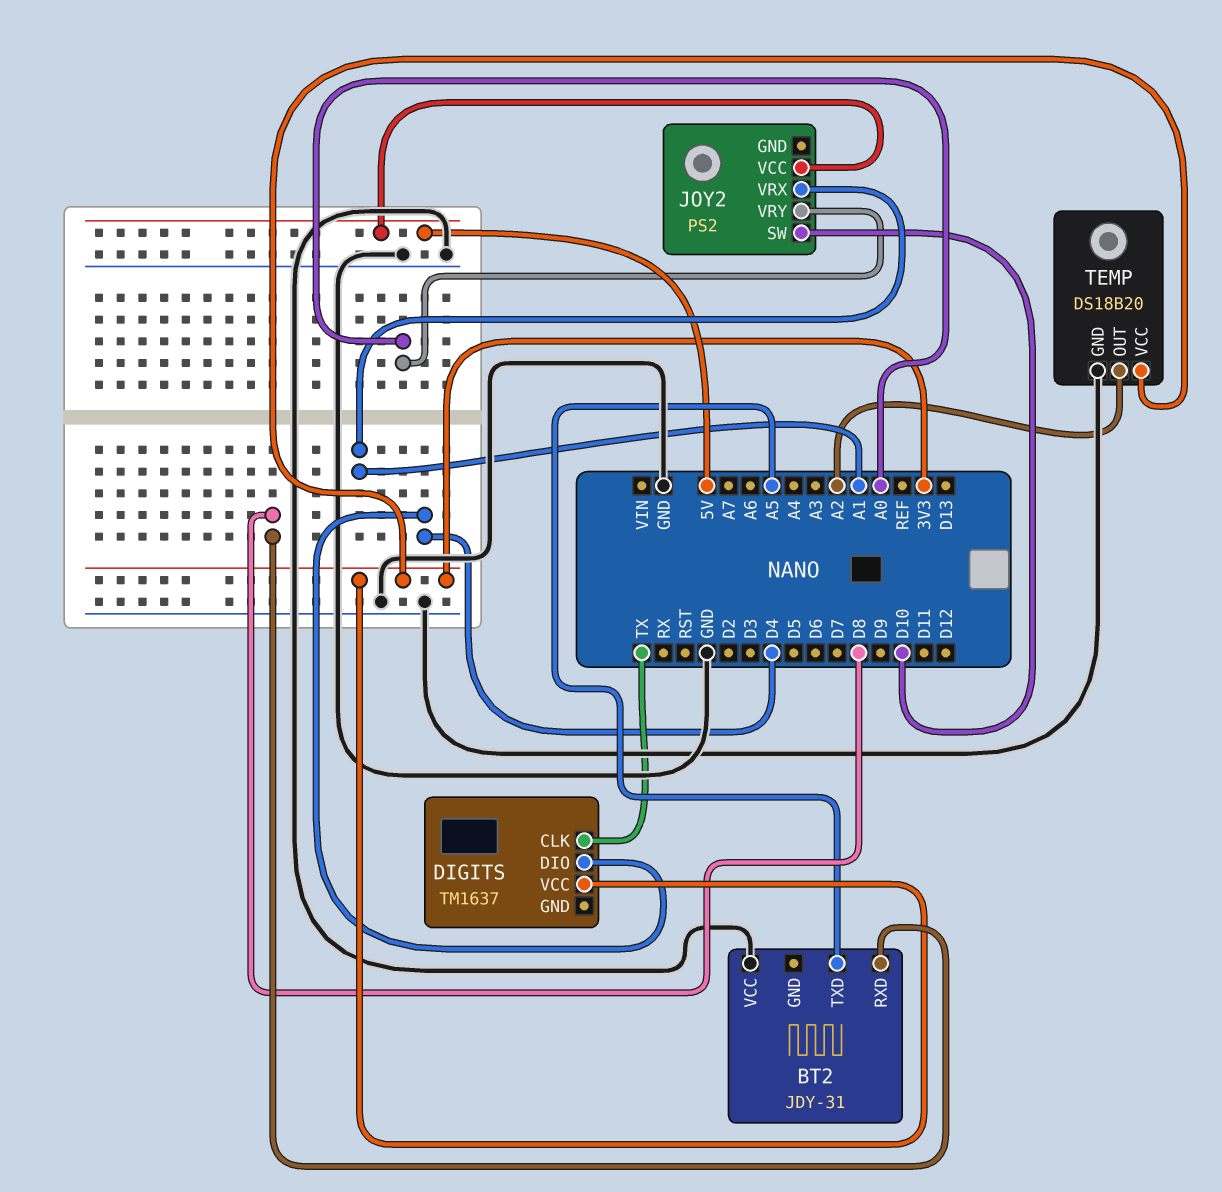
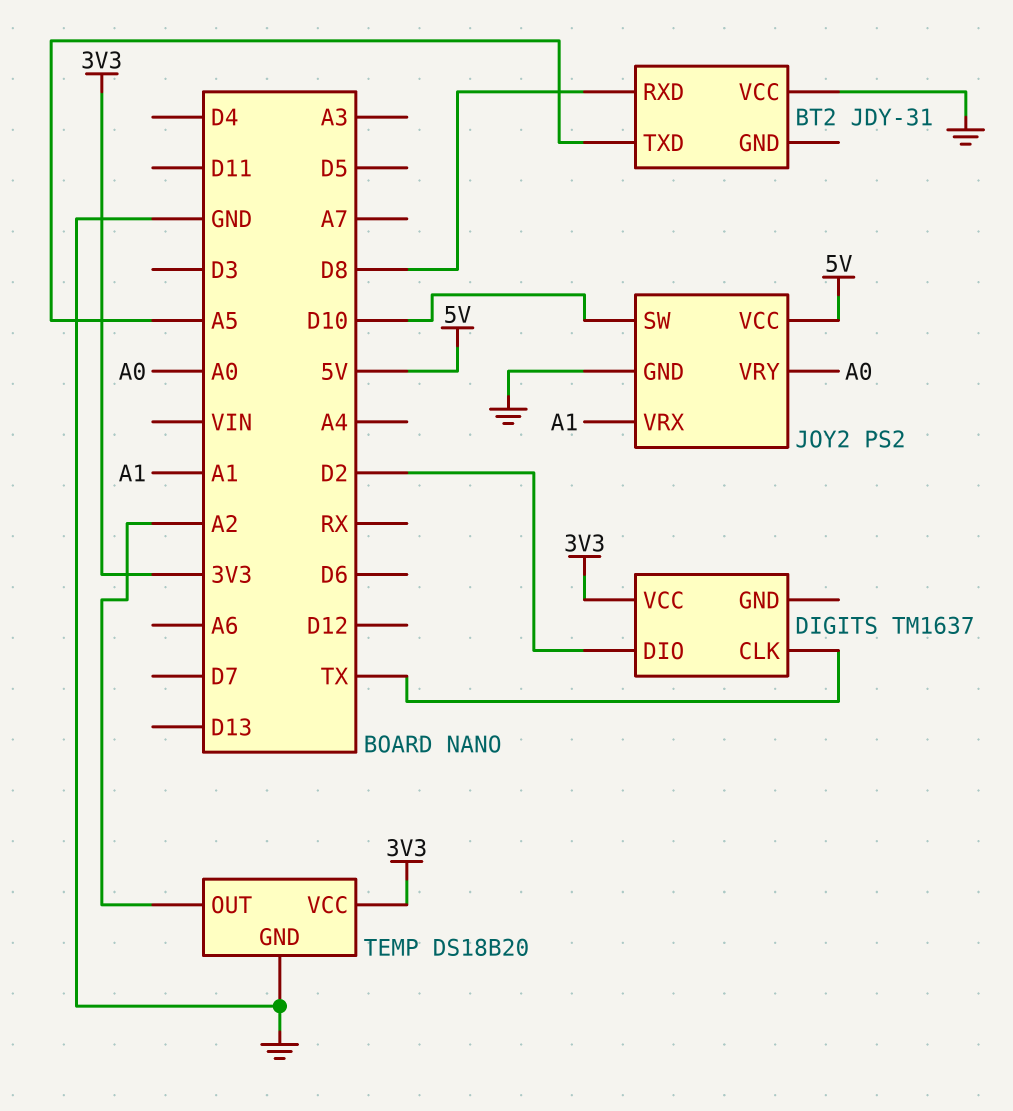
DIGITS pin DIO: D4 -> D2
JOY2 pin GND: none -> GND

